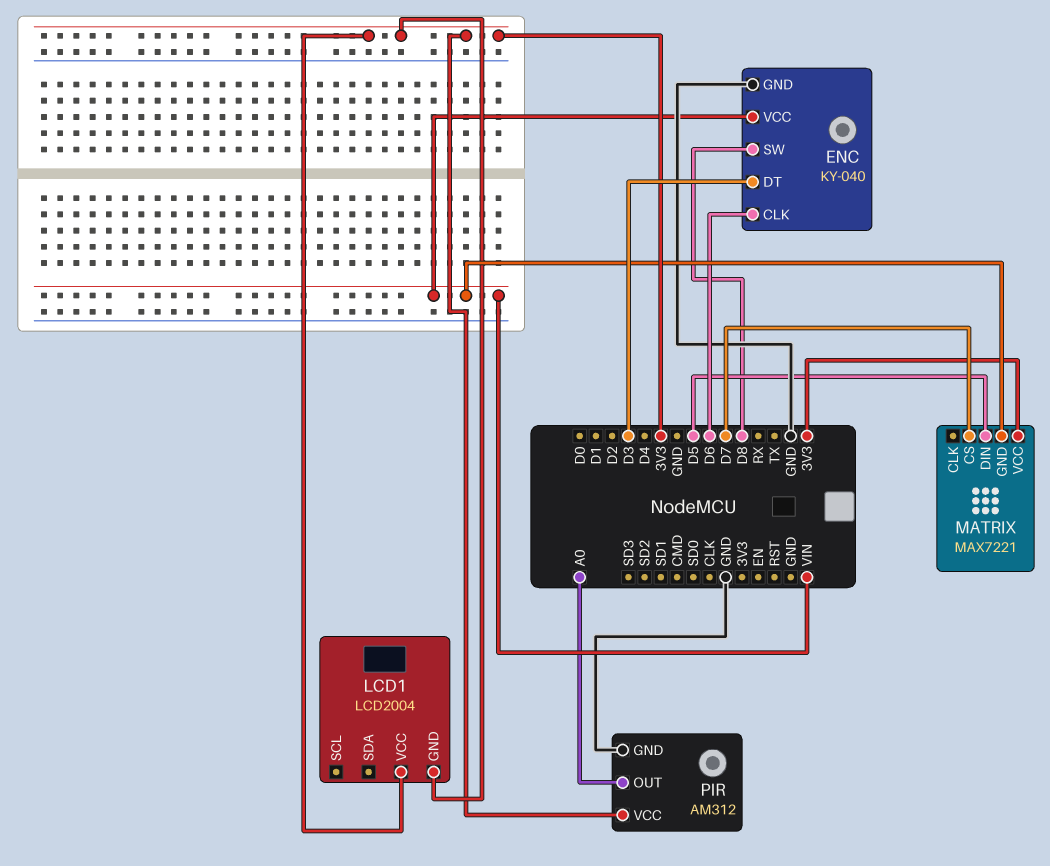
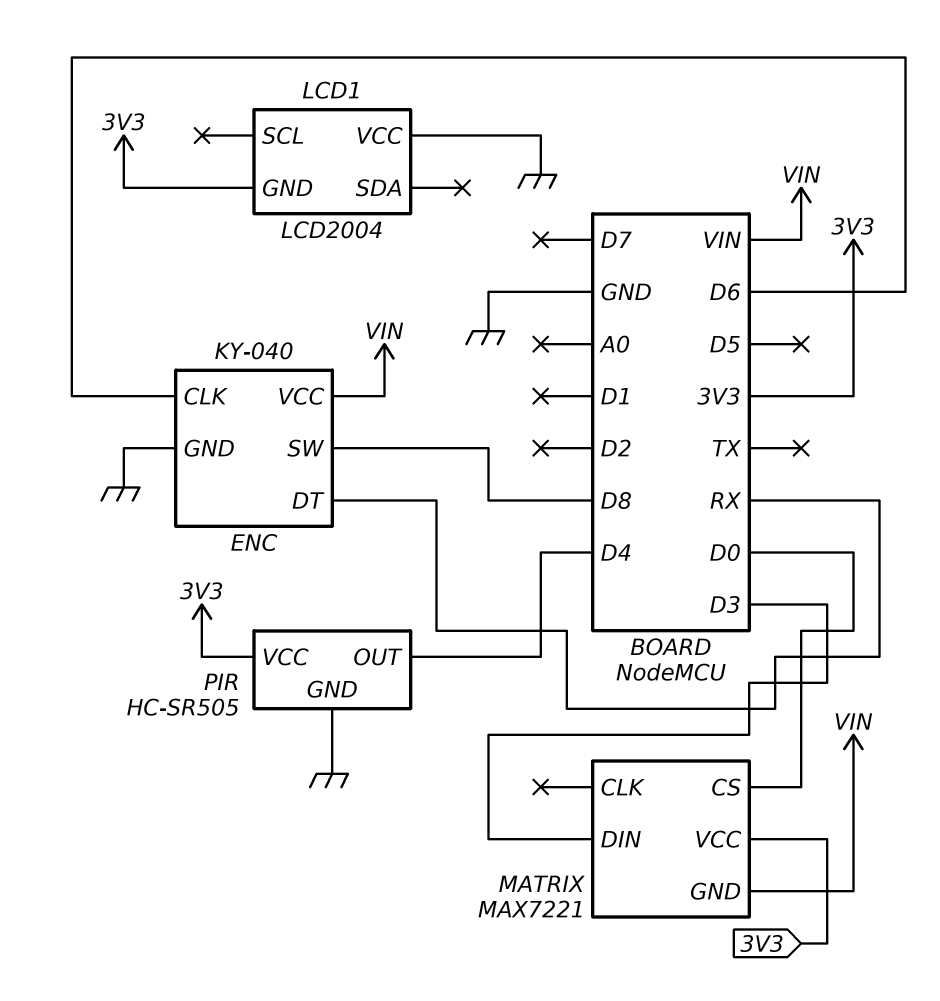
ENC pin DT: D3 -> RX
LCD1 pin VCC: 3V3 -> GND
MATRIX pin CS: D7 -> D0
MATRIX pin DIN: D5 -> D3
PIR: AM312 -> HC-SR505
PIR pin OUT: A0 -> D4

